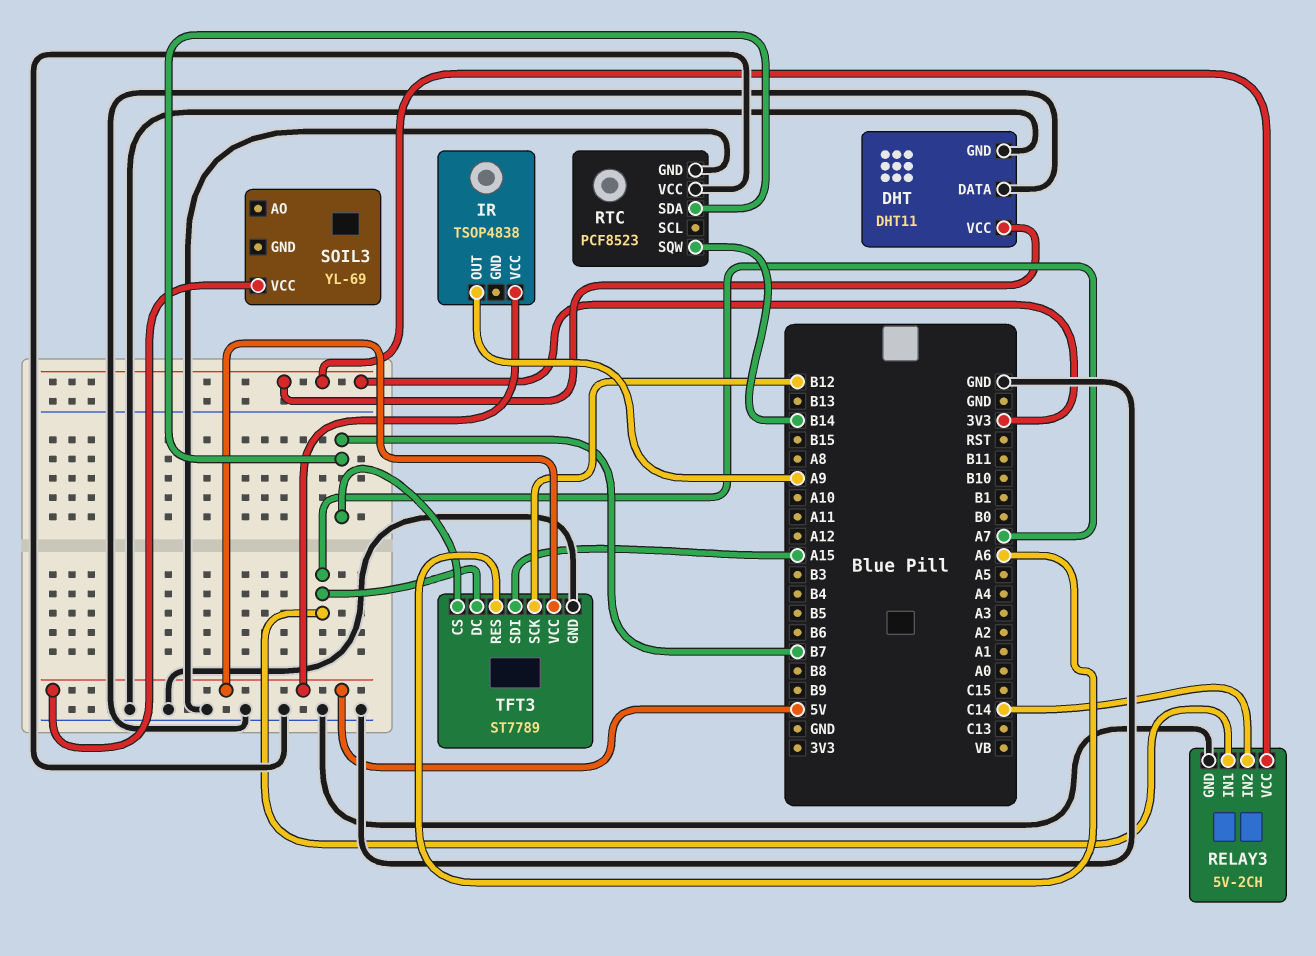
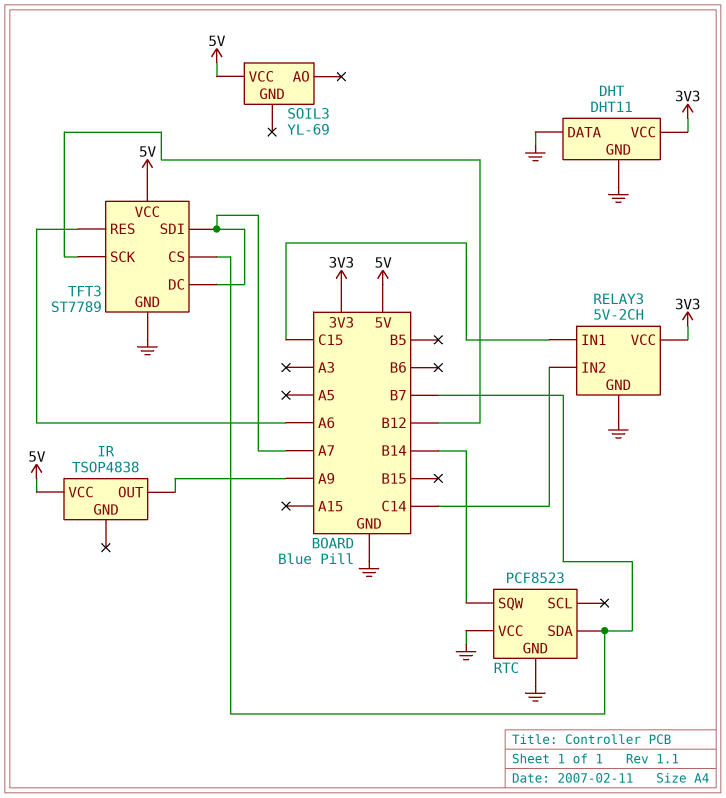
RELAY3 pin IN1: A7 -> C15
TFT3 pin SDI: A15 -> A7

